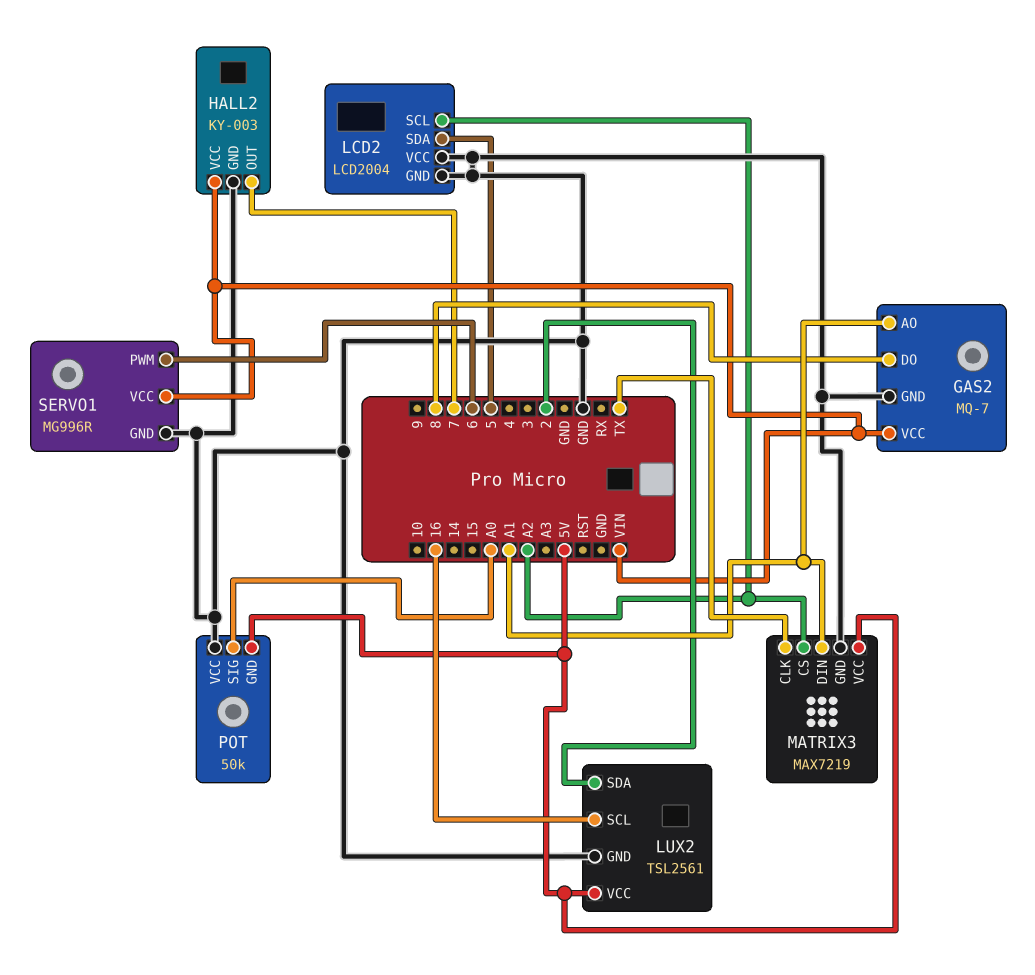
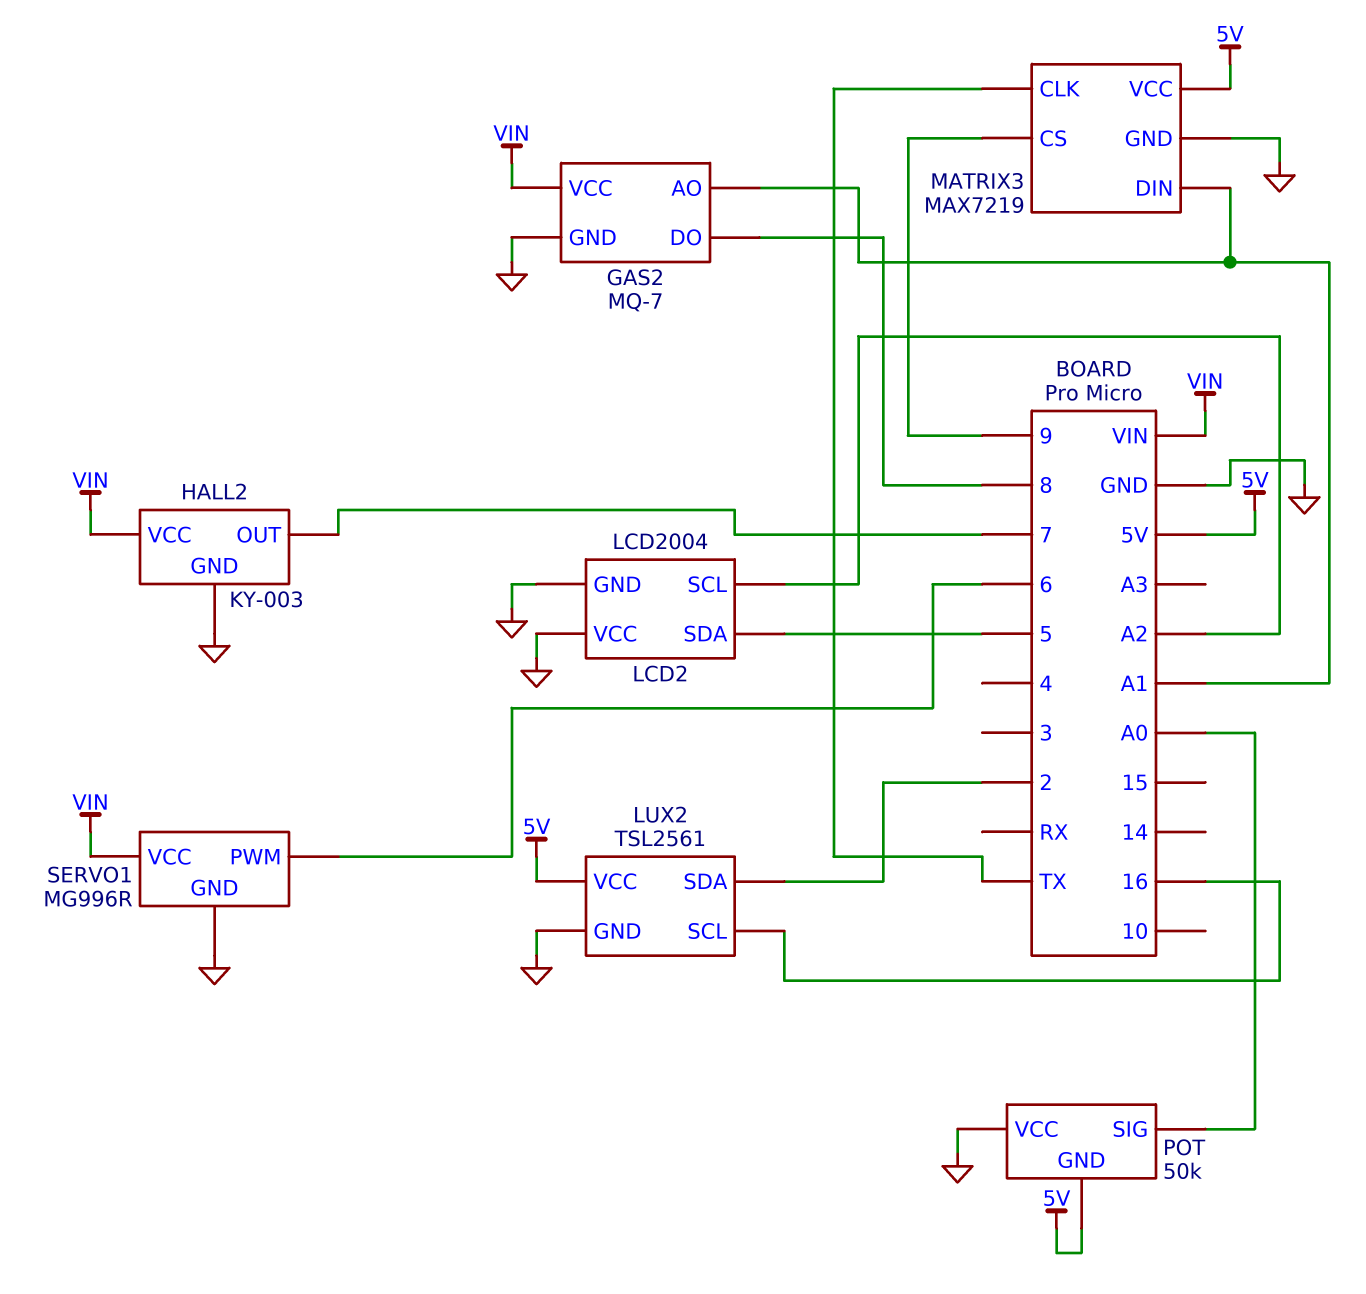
MATRIX3 pin CS: A2 -> 9

